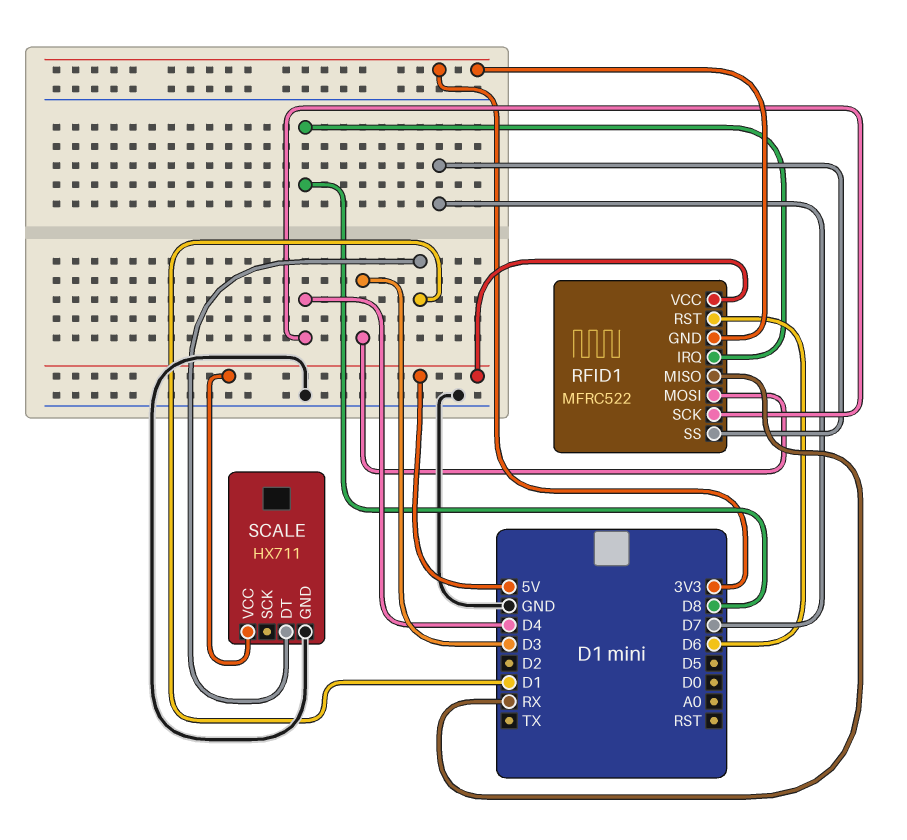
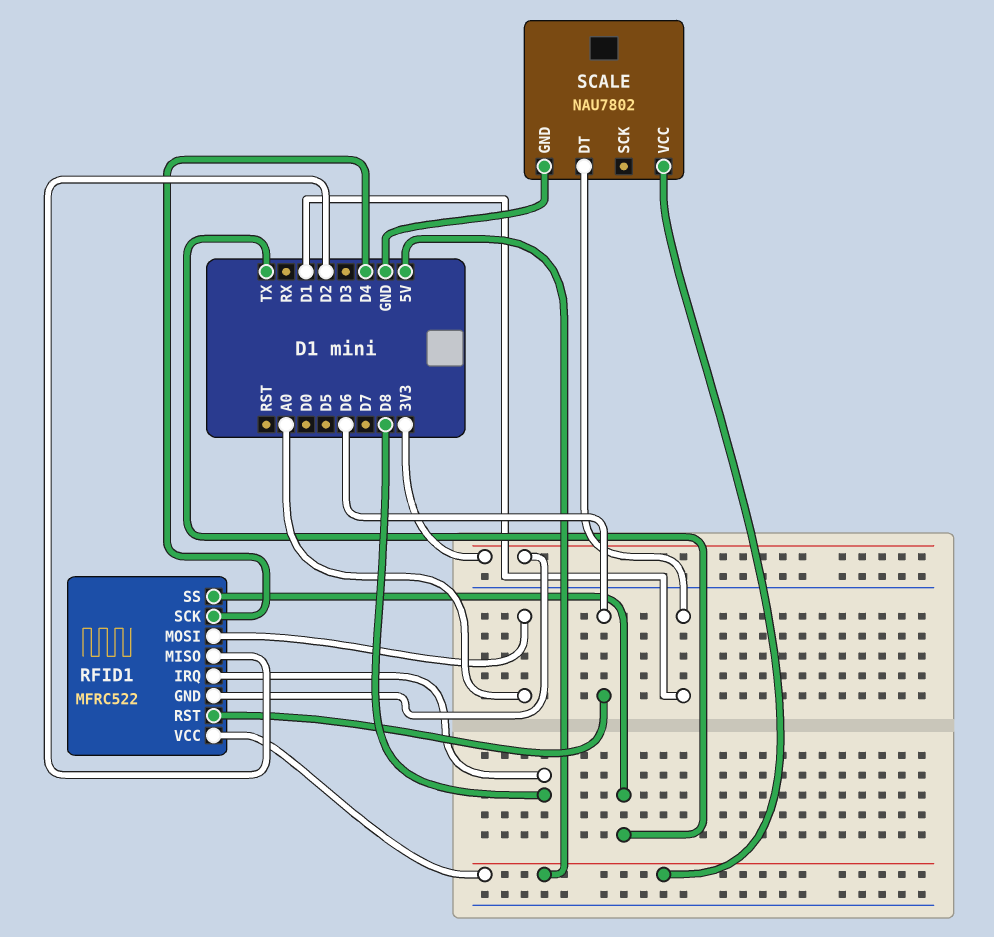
RFID1 pin MISO: RX -> D2
RFID1 pin MOSI: D3 -> A0
RFID1 pin SS: D7 -> TX
SCALE: HX711 -> NAU7802

